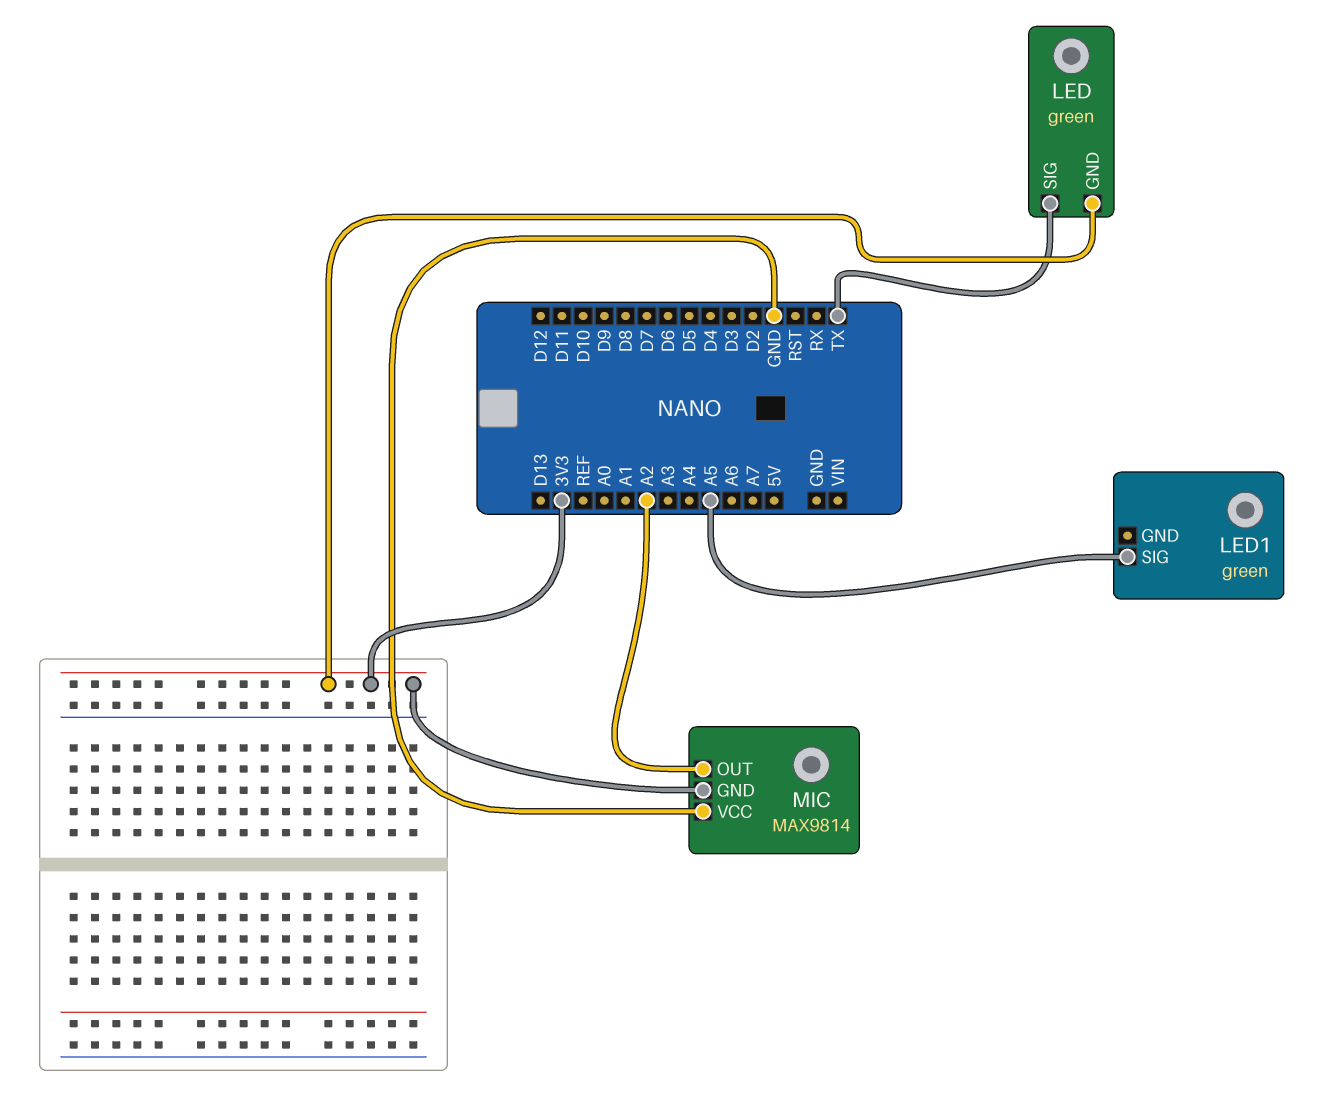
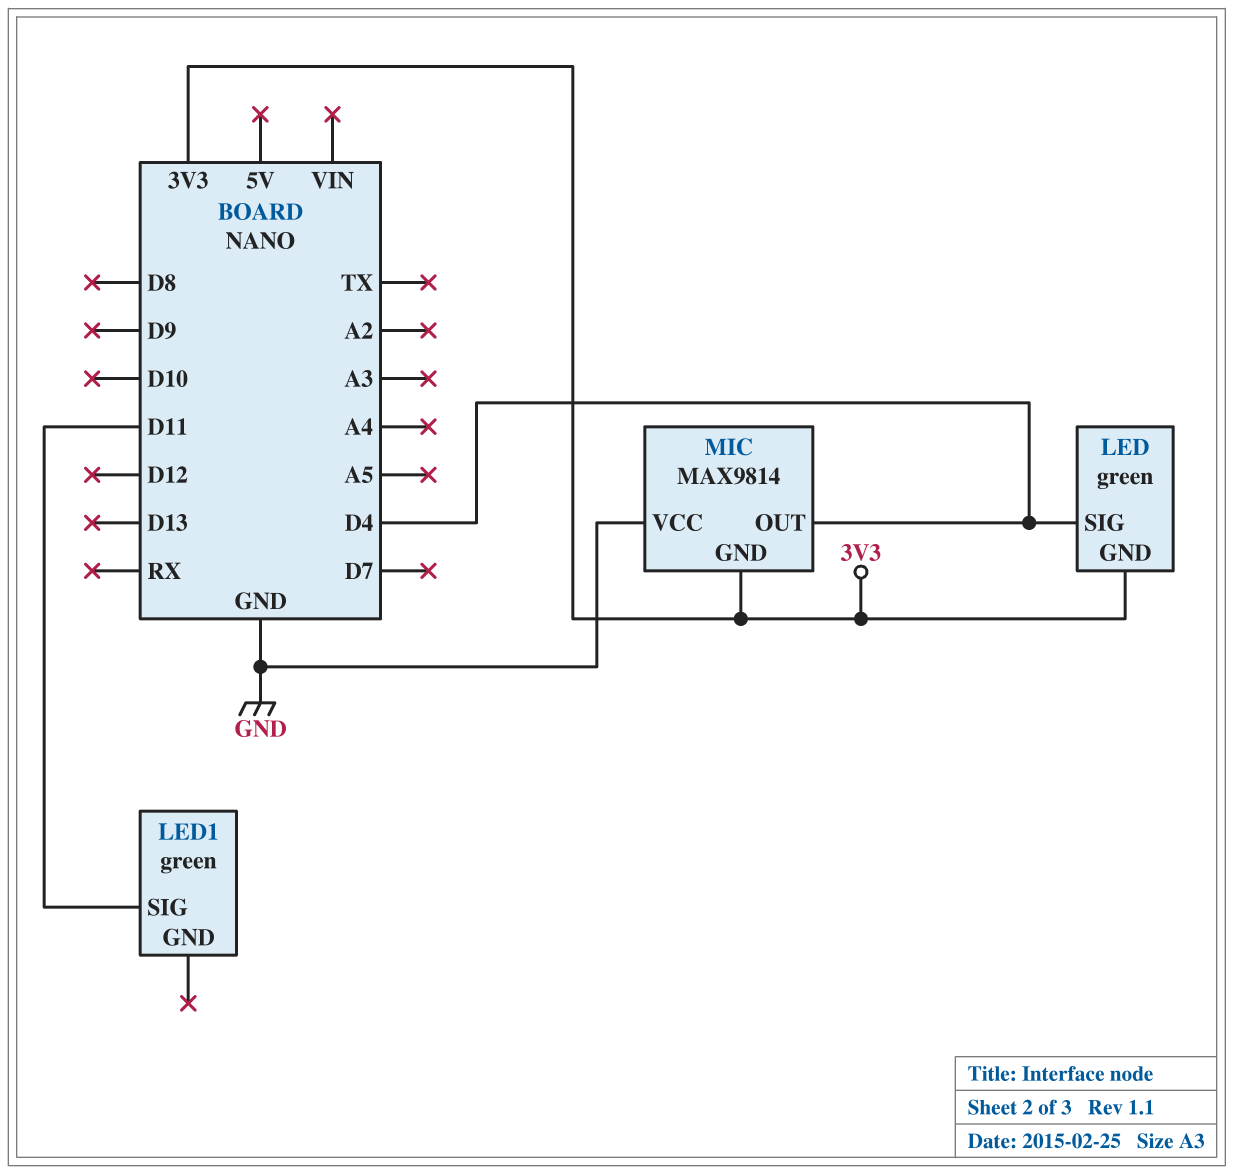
LED pin SIG: TX -> D4
LED1 pin SIG: A5 -> D11
MIC pin OUT: A2 -> D4

